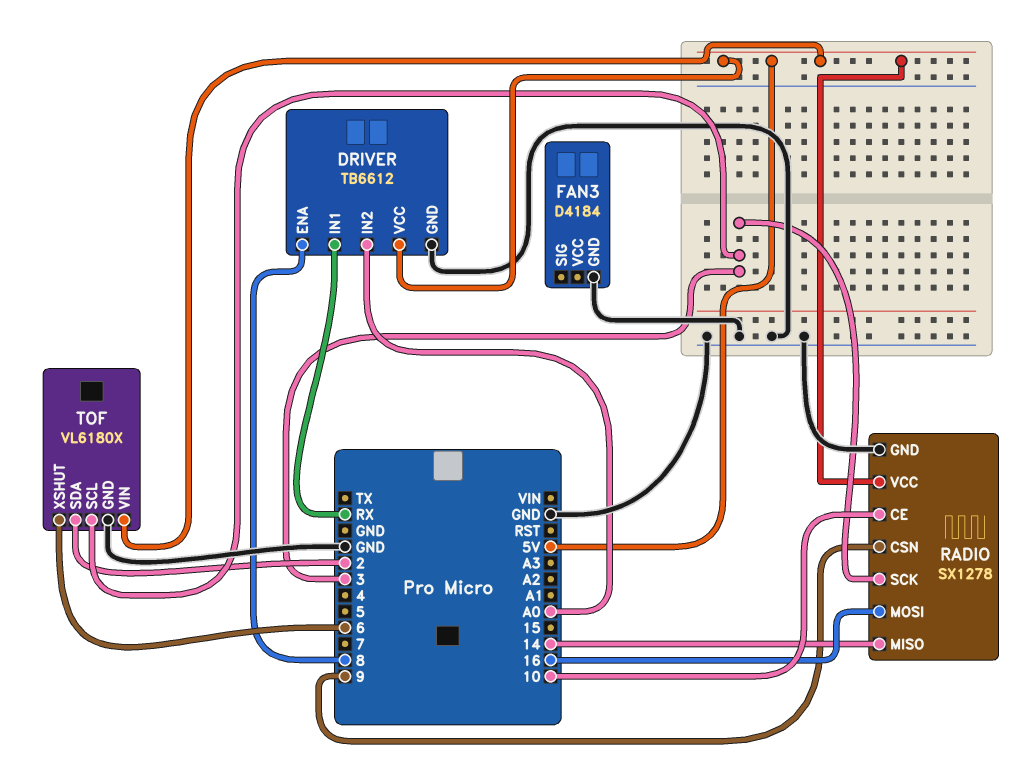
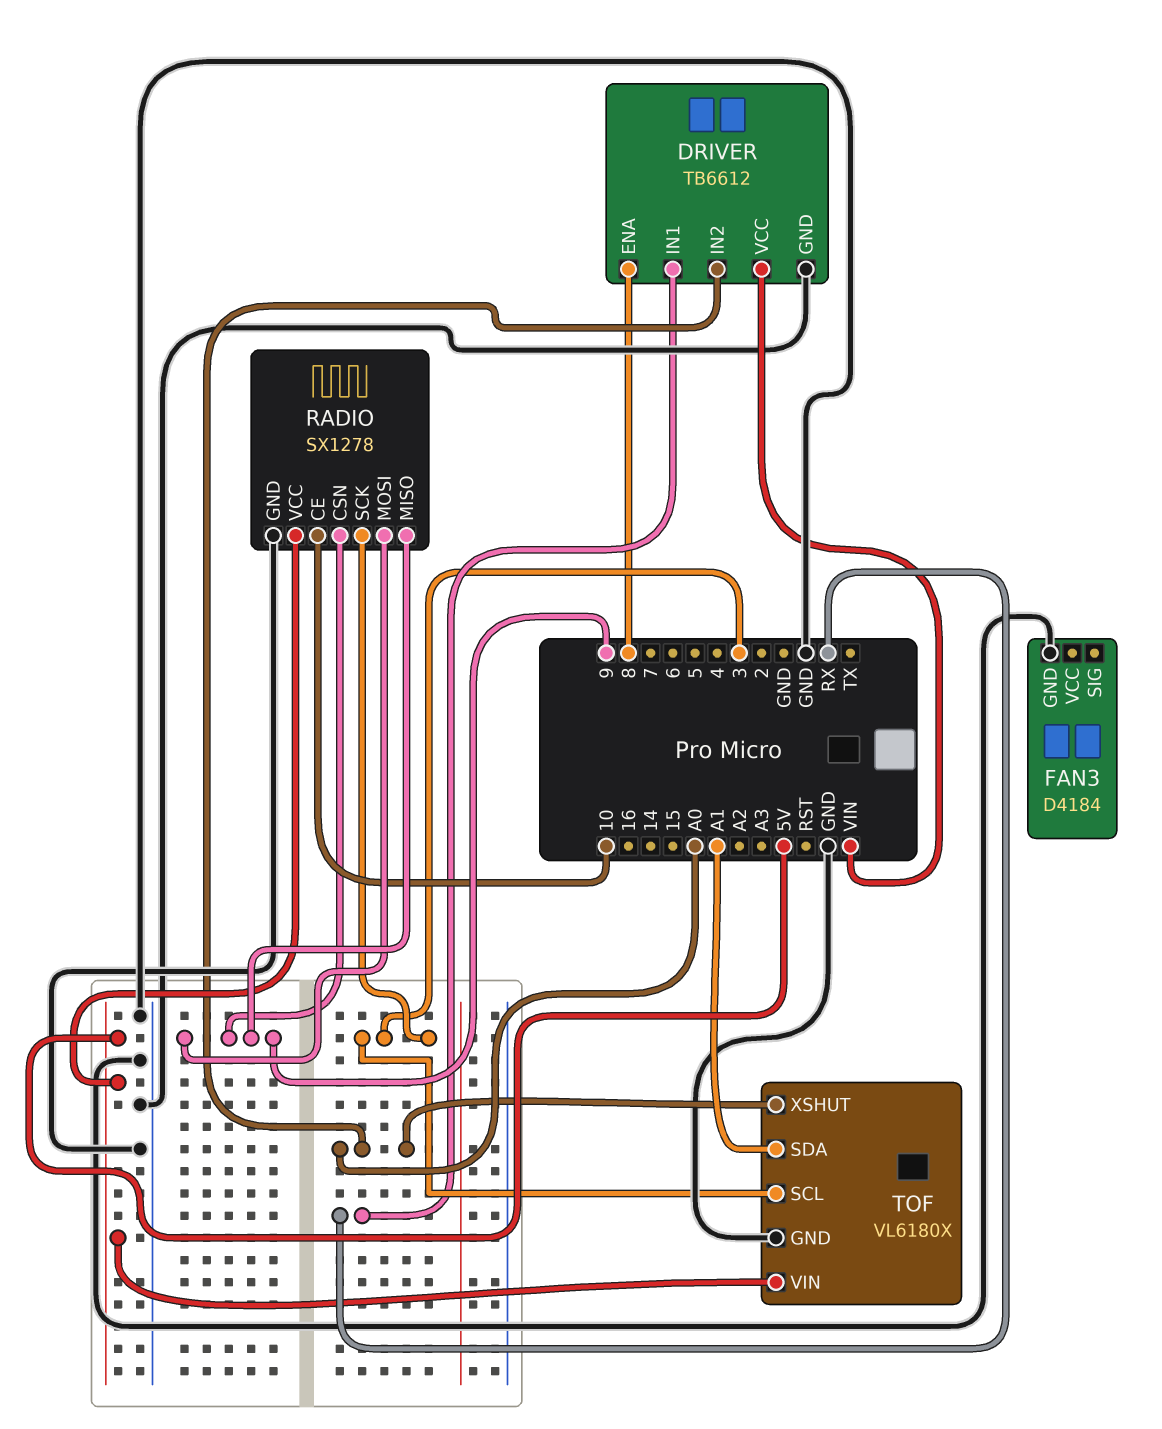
DRIVER pin VCC: 5V -> VIN
RADIO pin MISO: 14 -> 9
RADIO pin MOSI: 16 -> 9
TOF pin SDA: 2 -> A1
TOF pin XSHUT: 6 -> A0

